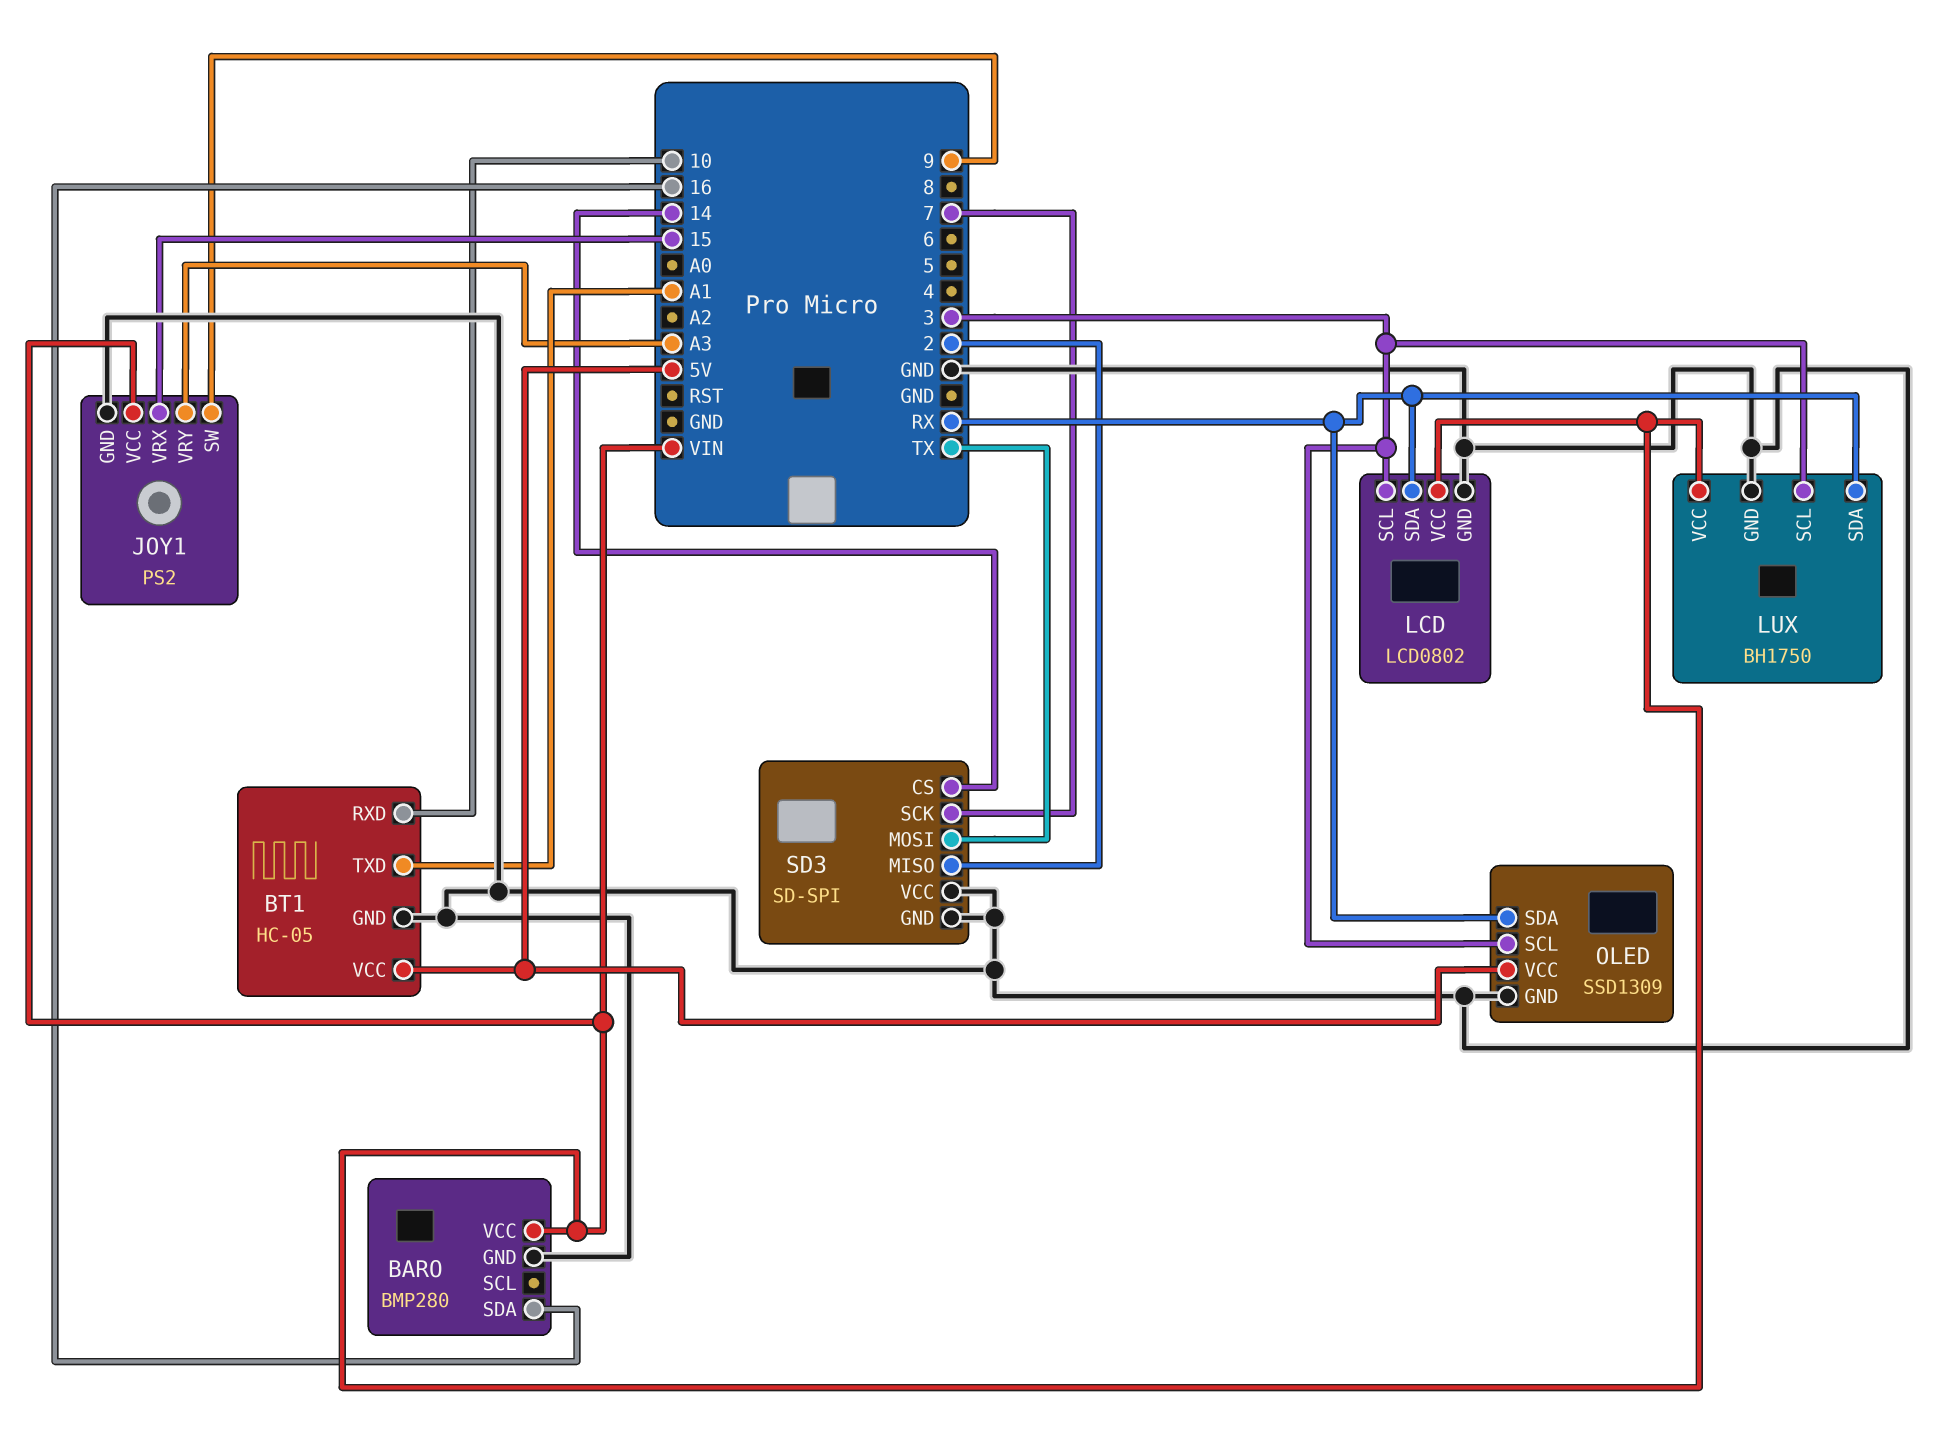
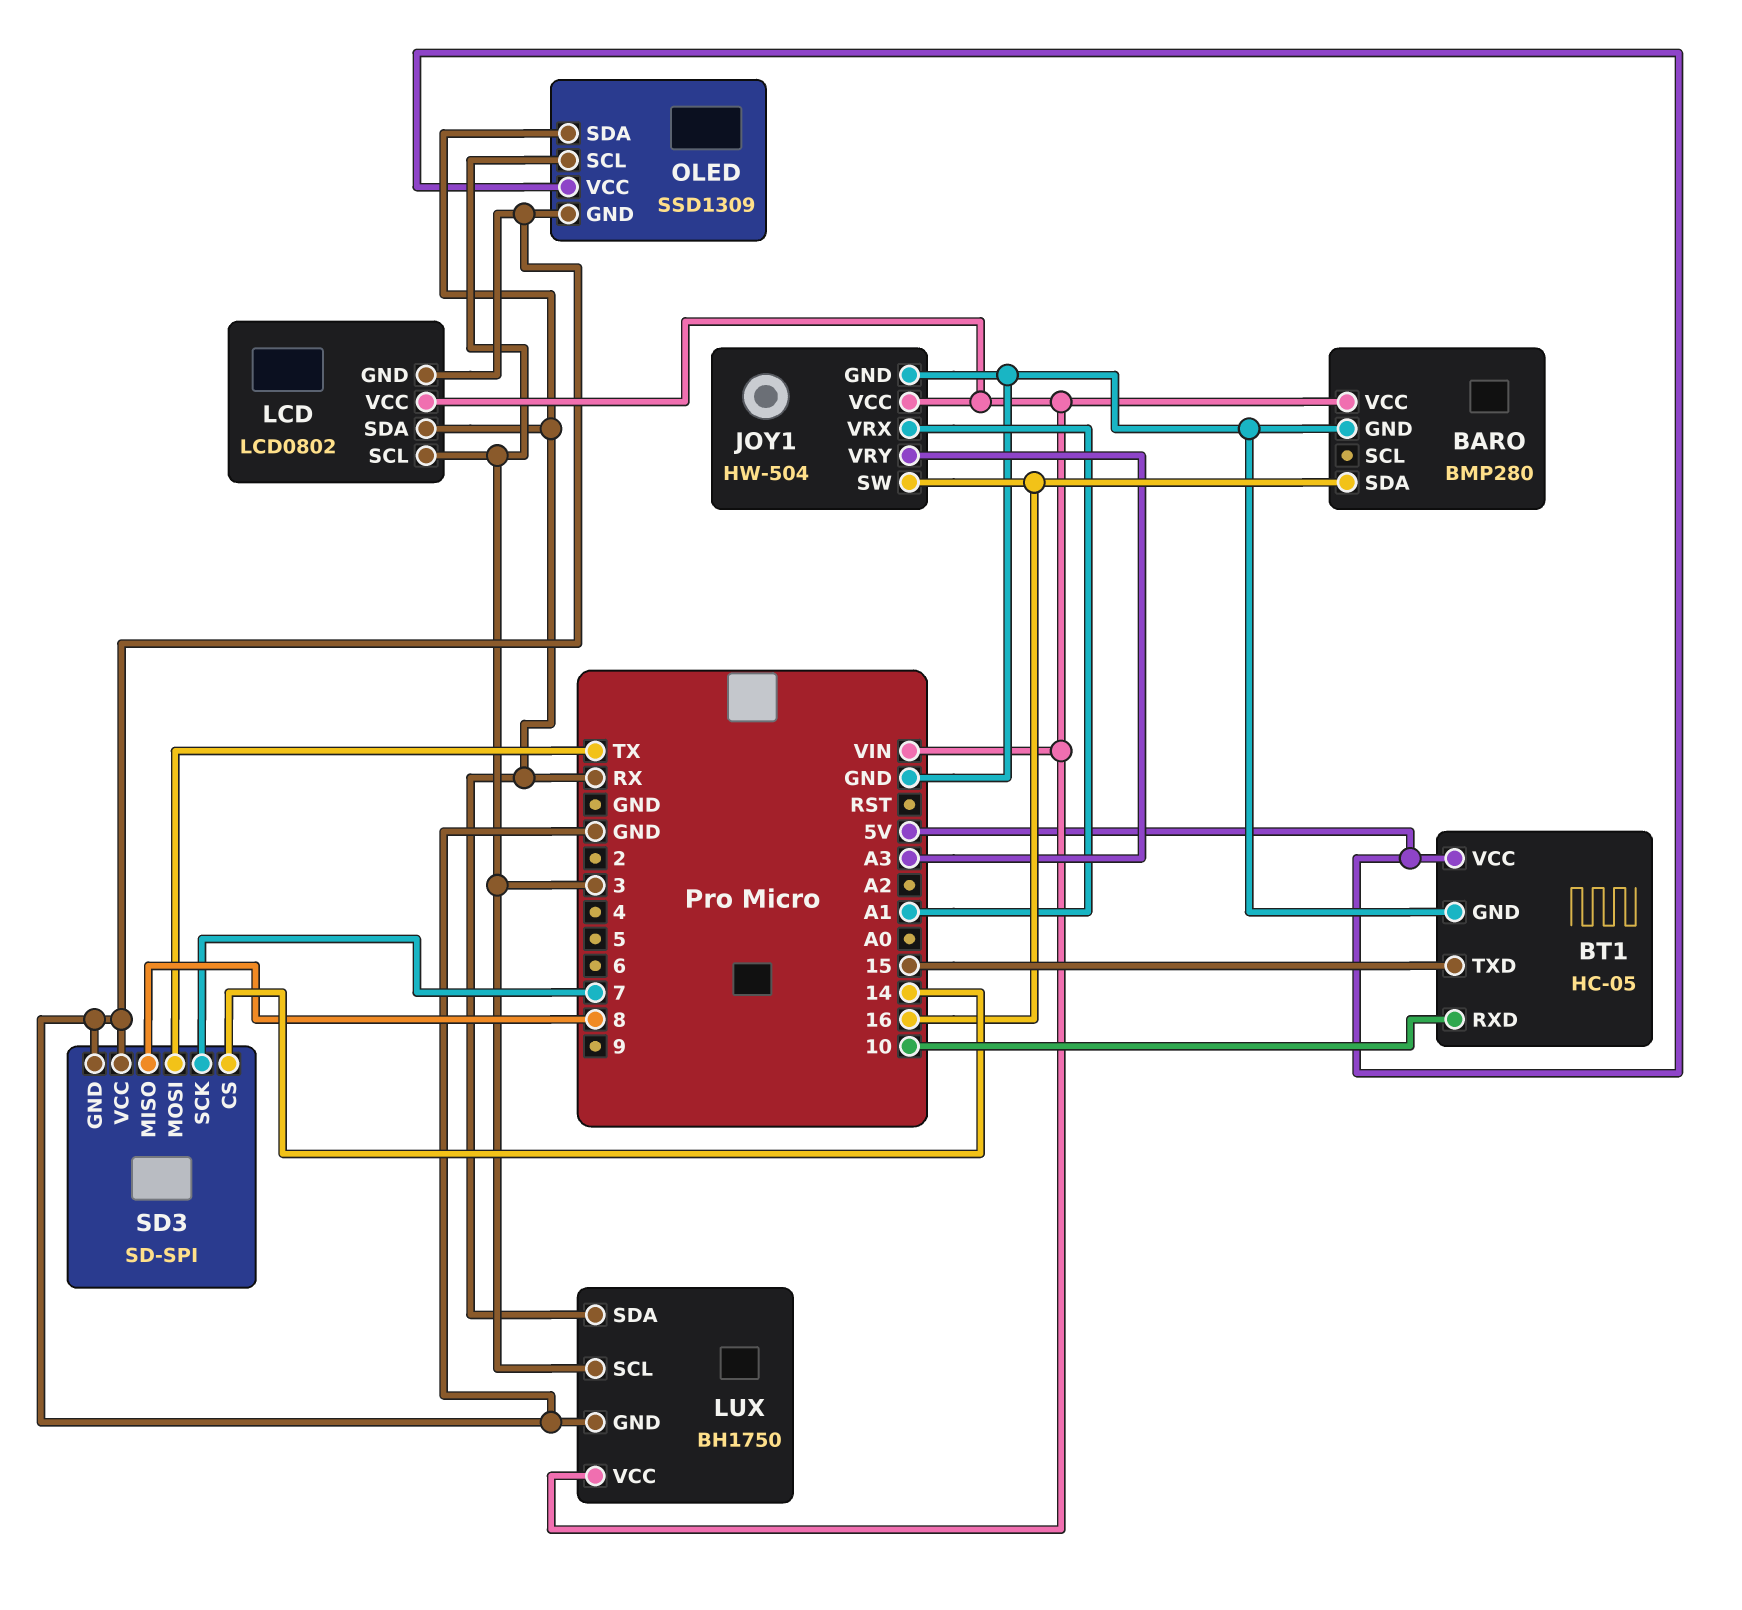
BT1 pin TXD: A1 -> 15
JOY1: PS2 -> HW-504
JOY1 pin SW: 9 -> 16
JOY1 pin VRX: 15 -> A1
SD3 pin MISO: 2 -> 8

